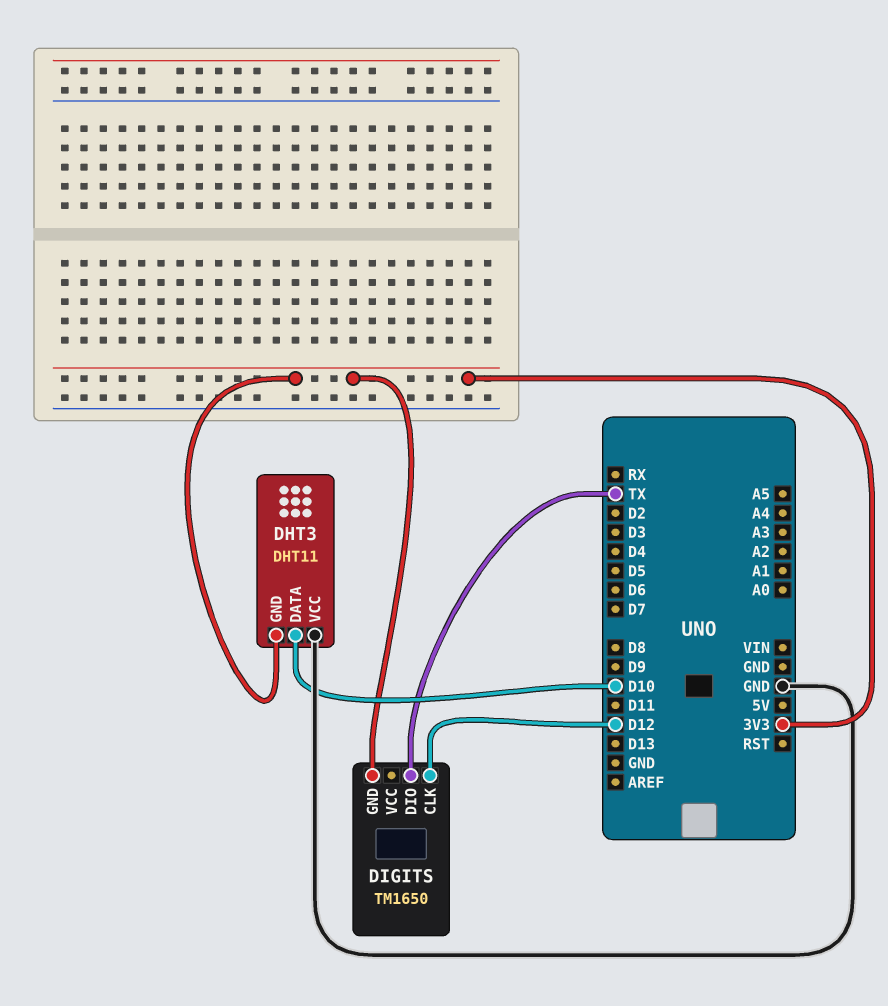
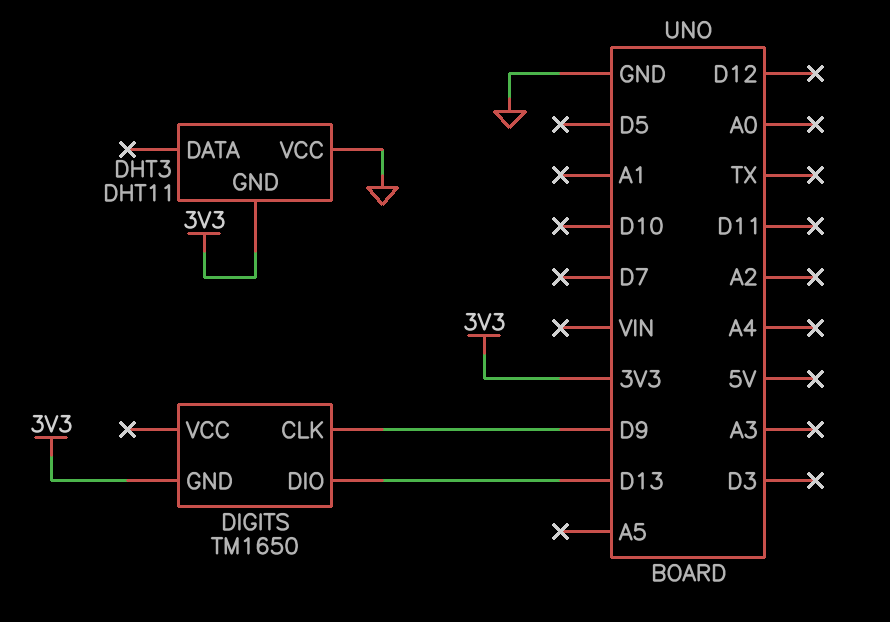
DHT3 pin DATA: D10 -> none
DIGITS pin CLK: D12 -> D9
DIGITS pin DIO: TX -> D13

